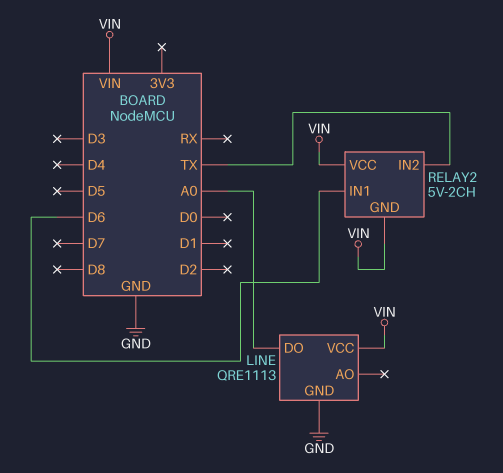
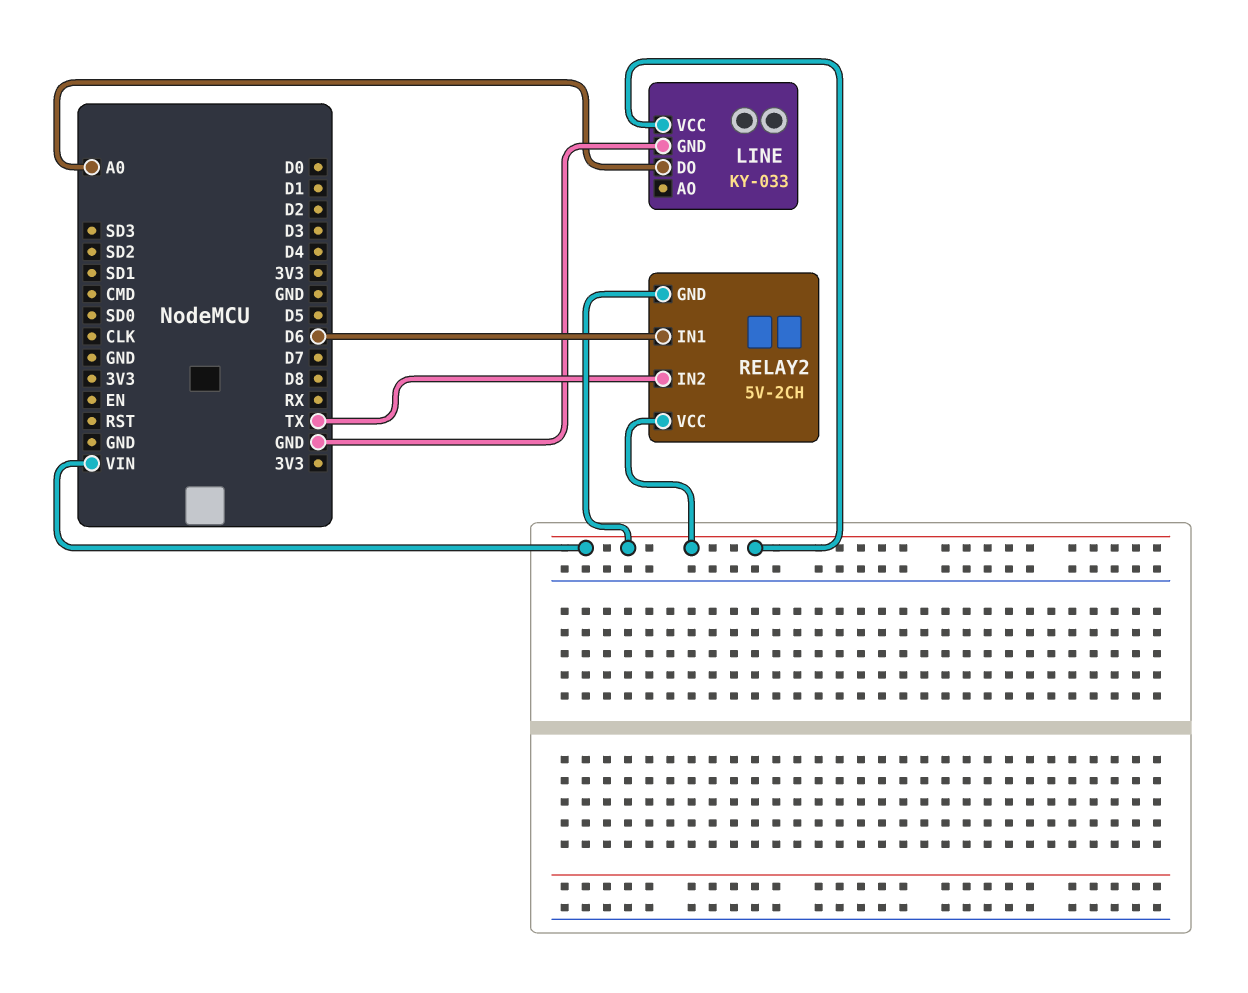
LINE: QRE1113 -> KY-033

